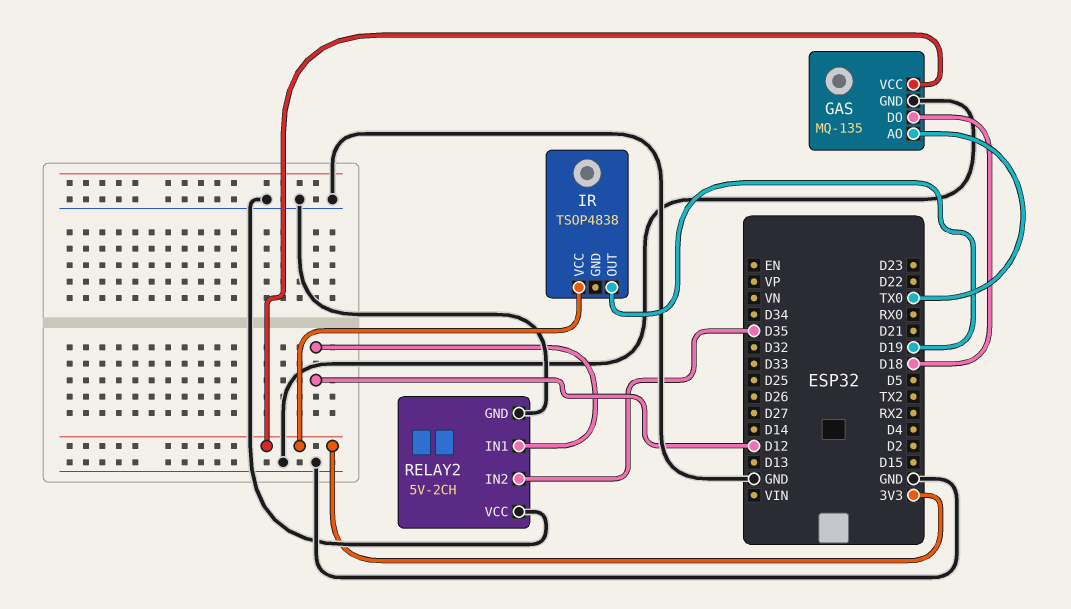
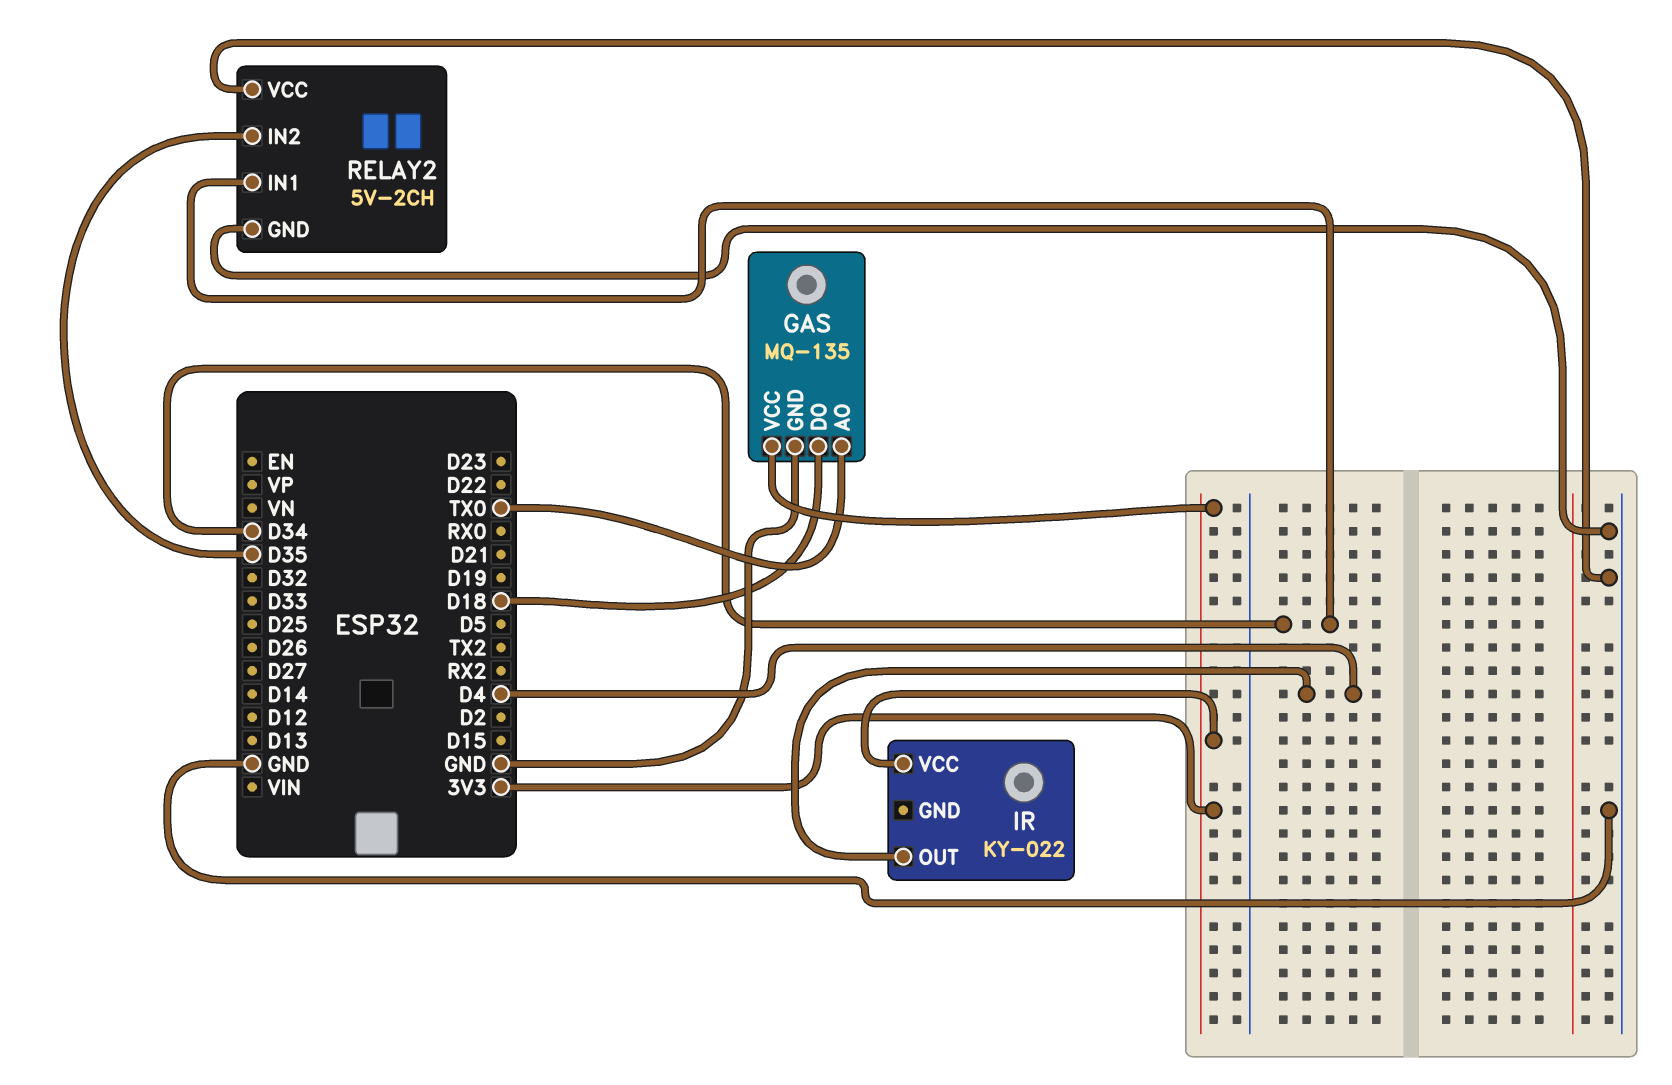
IR: TSOP4838 -> KY-022
IR pin OUT: D19 -> D4
RELAY2 pin IN1: D12 -> D34

